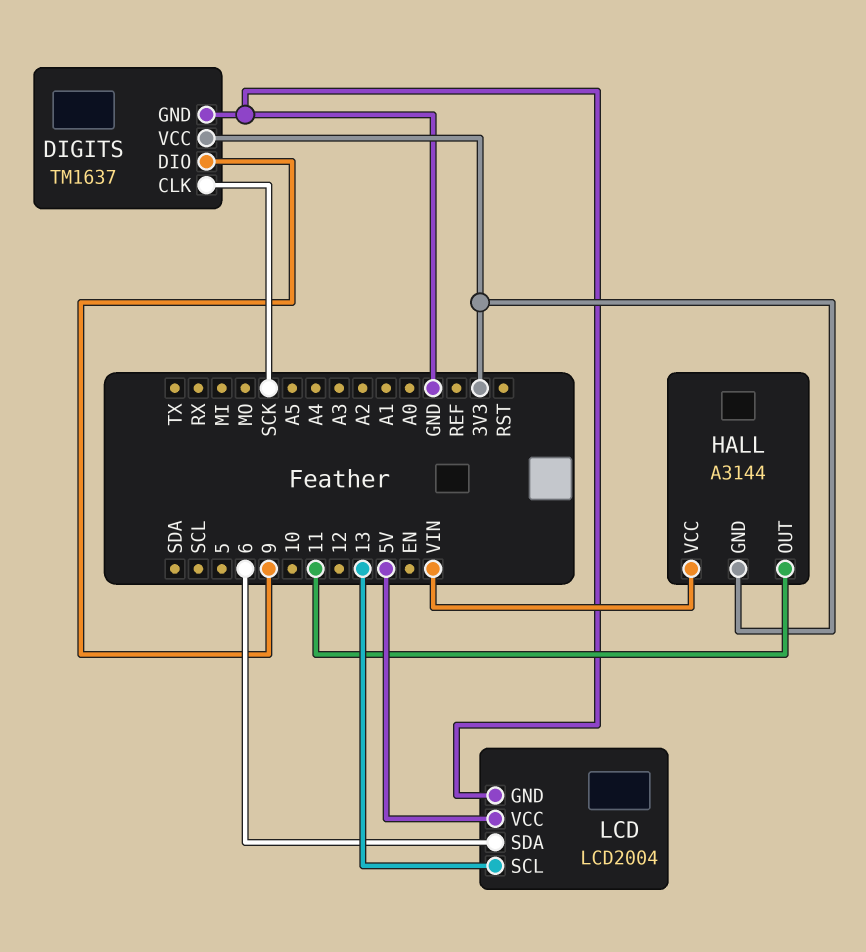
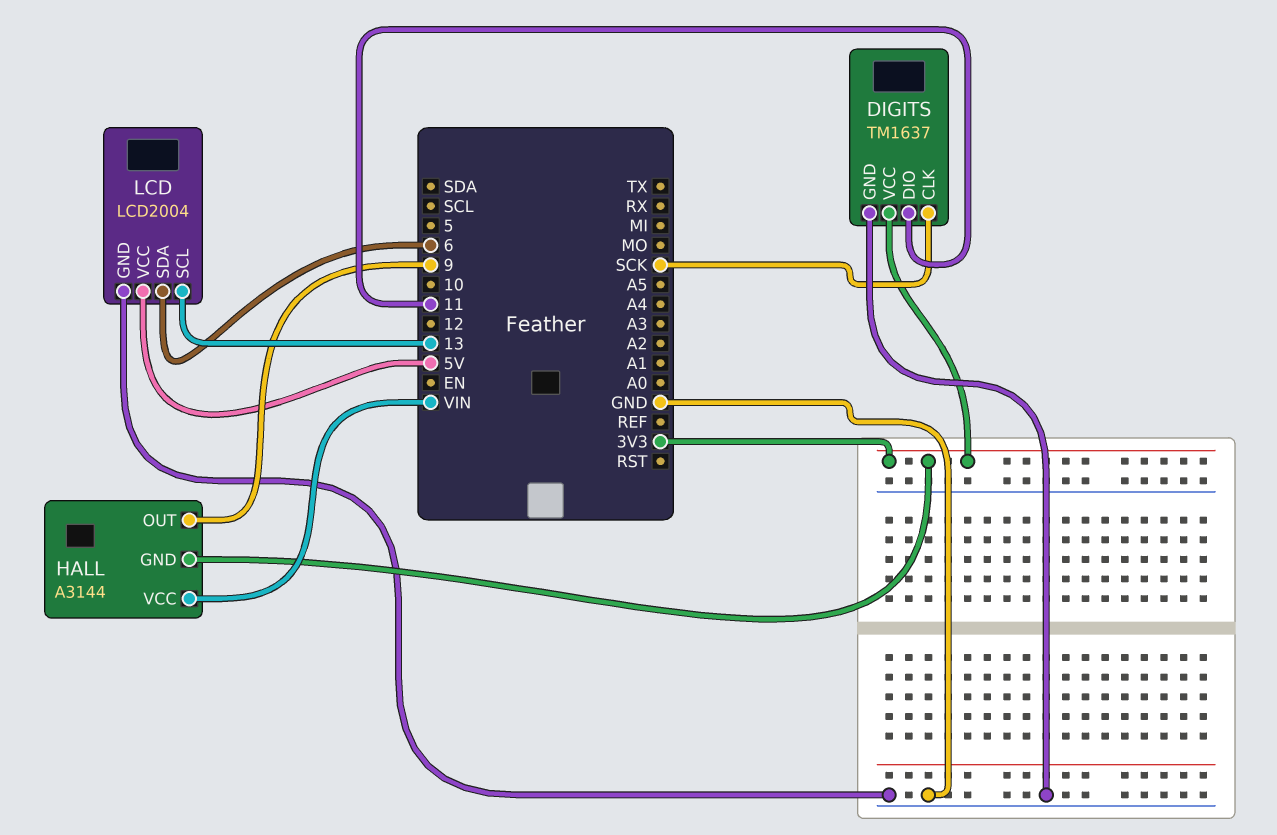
DIGITS pin DIO: 9 -> 11
HALL pin OUT: 11 -> 9

